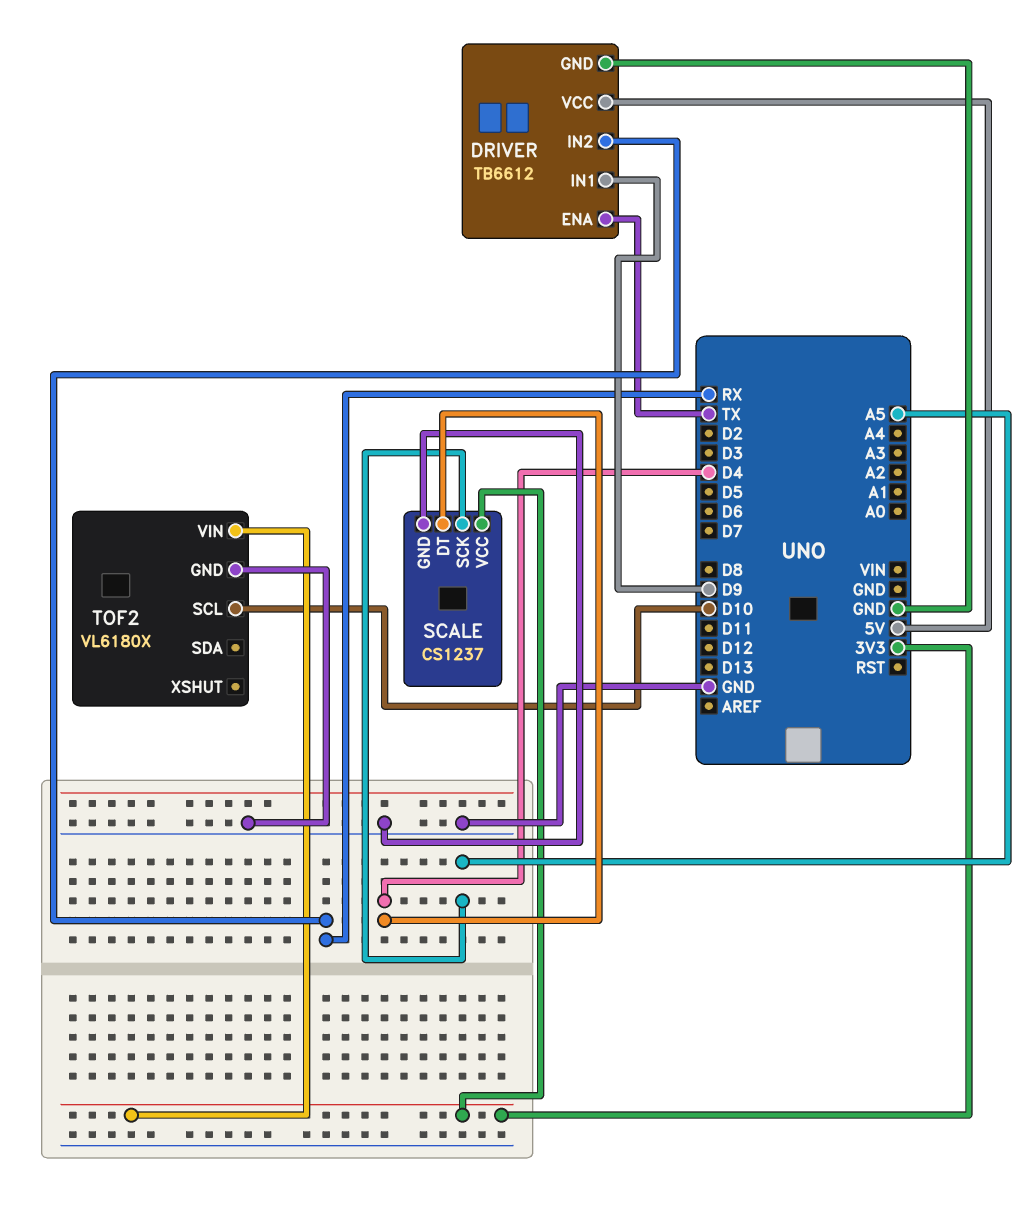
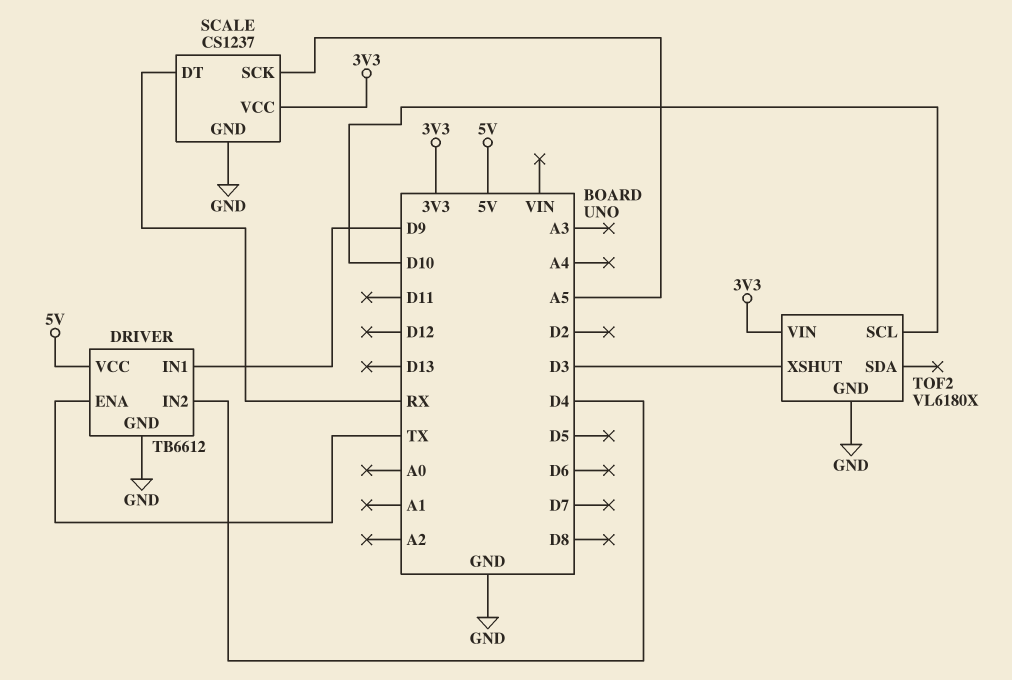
DRIVER pin IN2: RX -> D4
SCALE pin DT: D4 -> RX
TOF2 pin XSHUT: none -> D3

